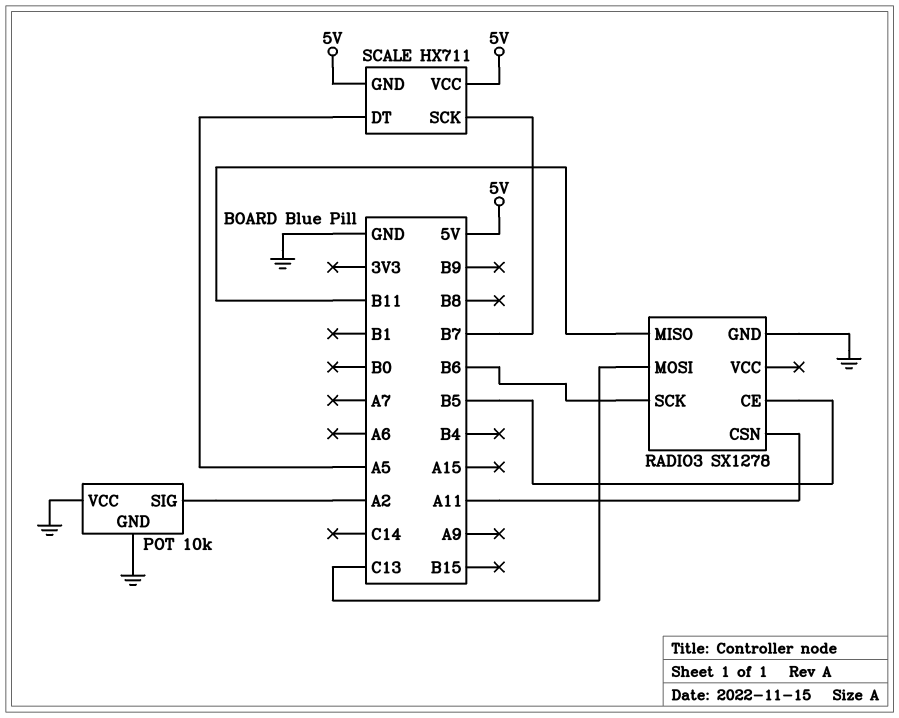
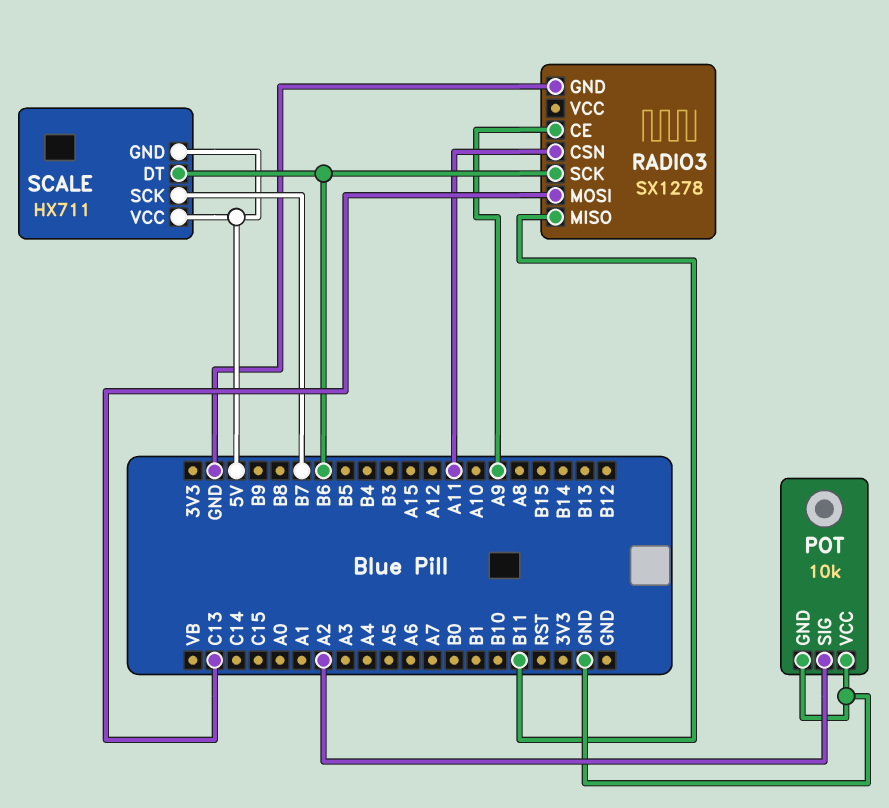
RADIO3 pin CE: B5 -> A9
SCALE pin DT: A5 -> B6

